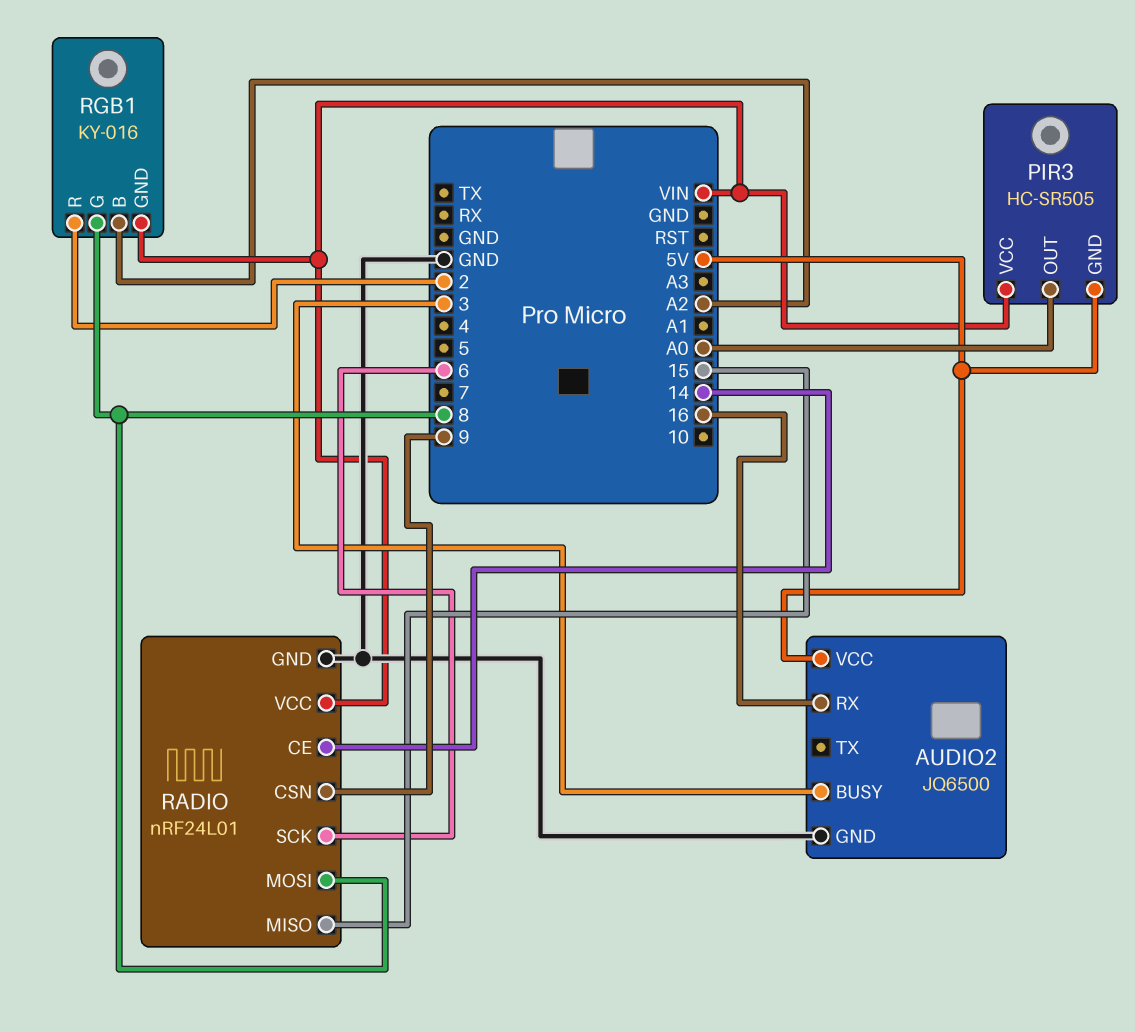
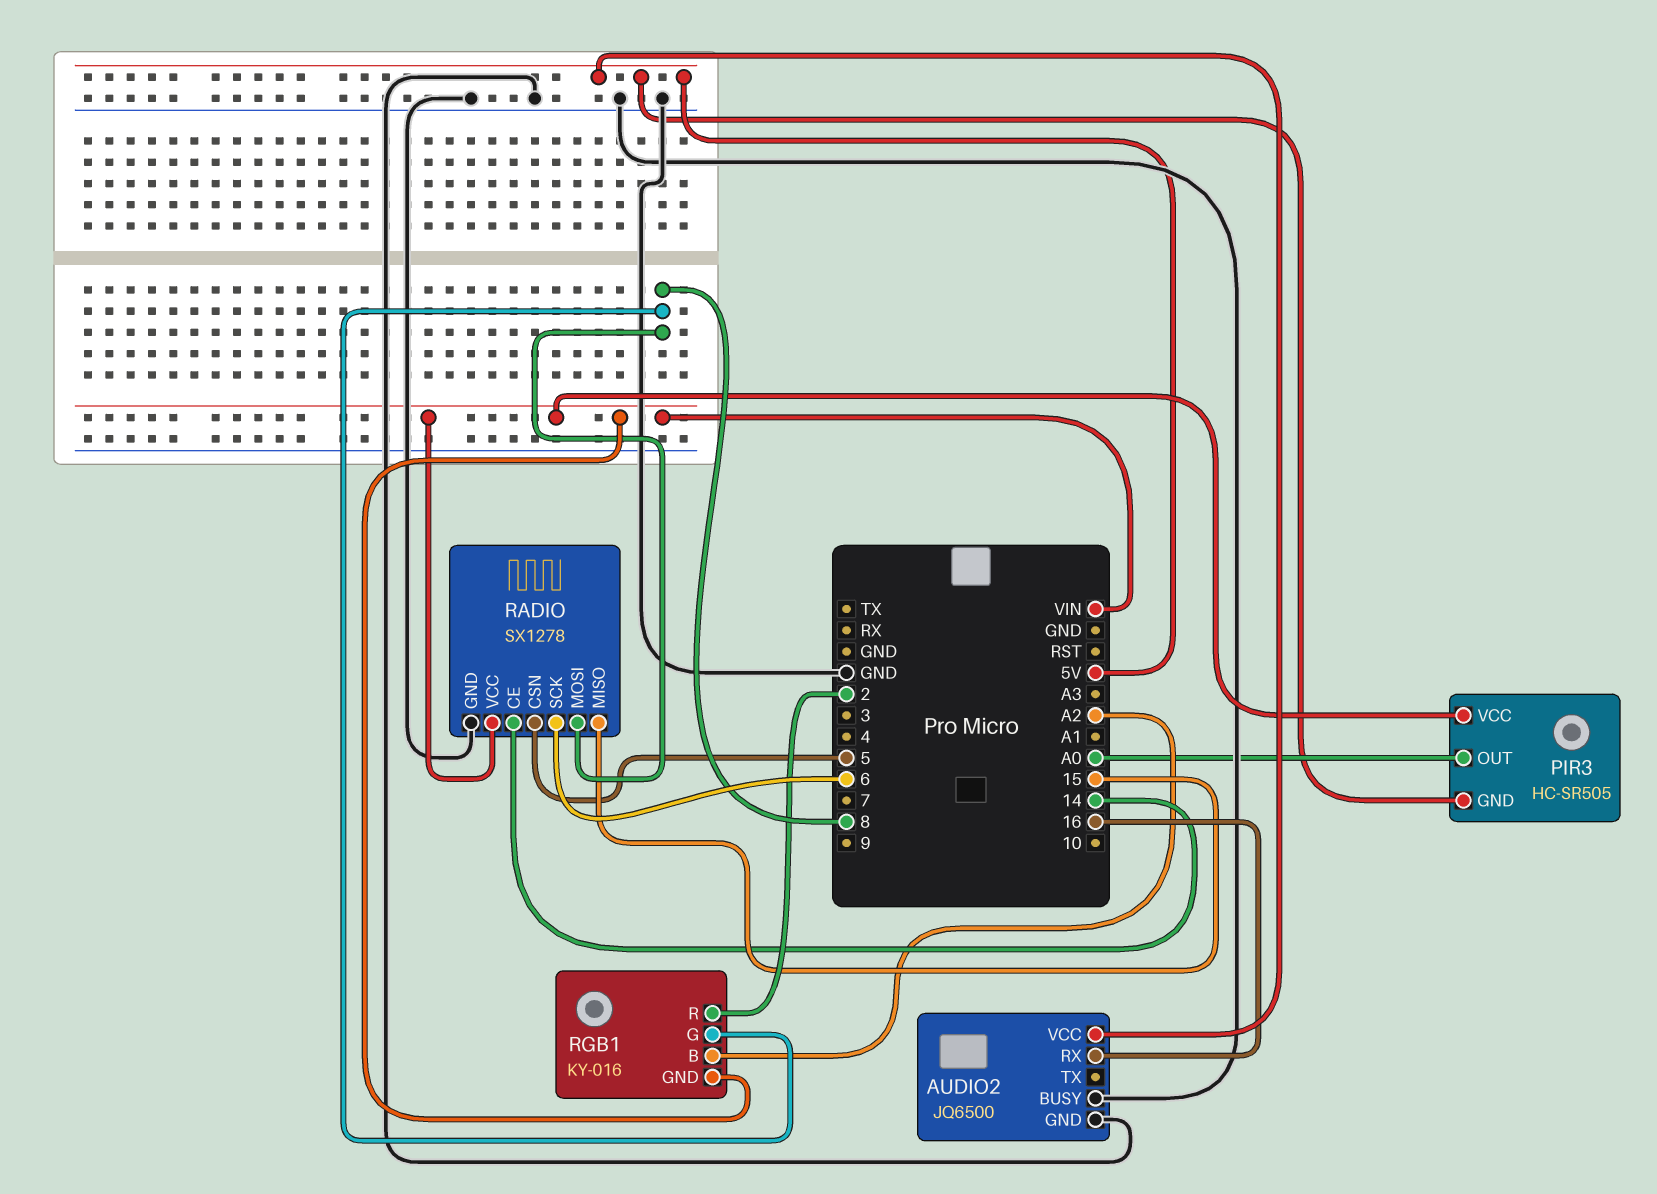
AUDIO2 pin BUSY: 3 -> GND
RADIO: nRF24L01 -> SX1278
RADIO pin CSN: 9 -> 5

